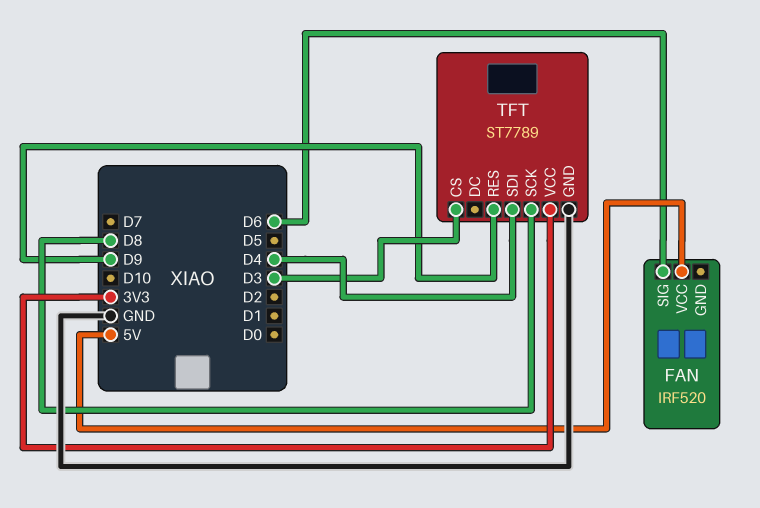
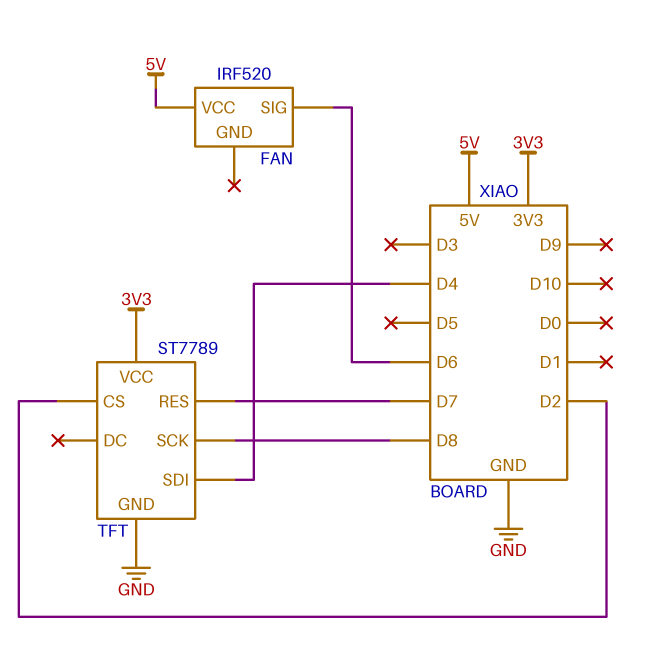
TFT pin CS: D3 -> D2
TFT pin RES: D9 -> D7

